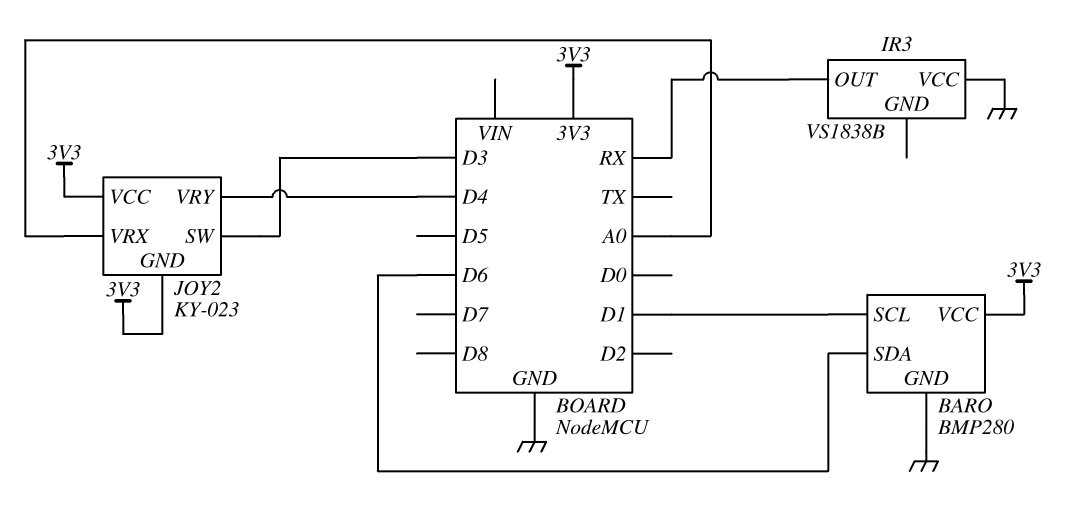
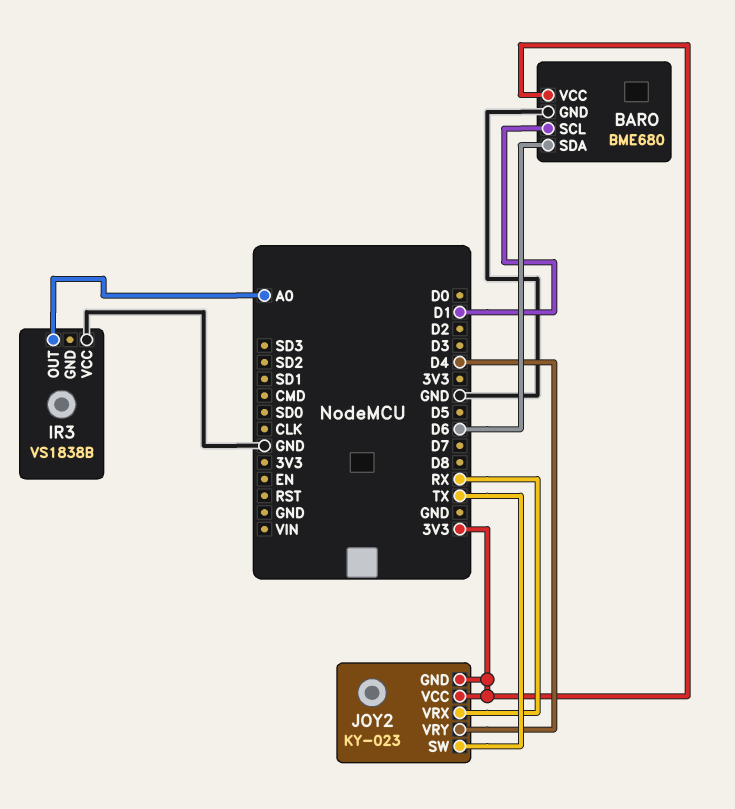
BARO: BMP280 -> BME680
IR3 pin OUT: RX -> A0
JOY2 pin SW: D3 -> TX
JOY2 pin VRX: A0 -> RX

